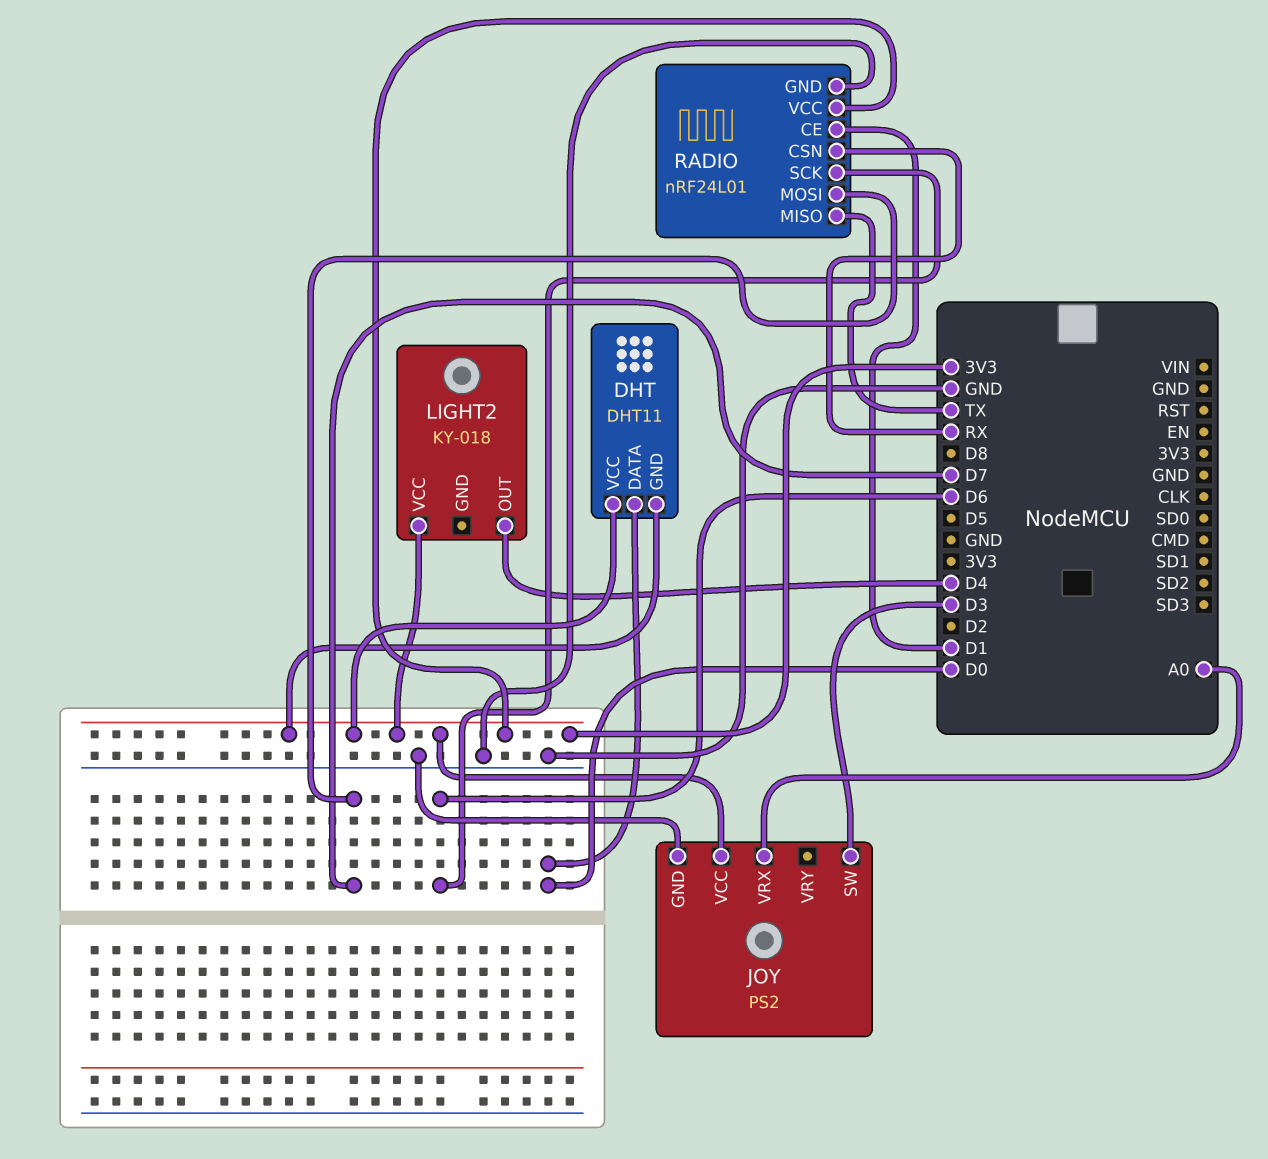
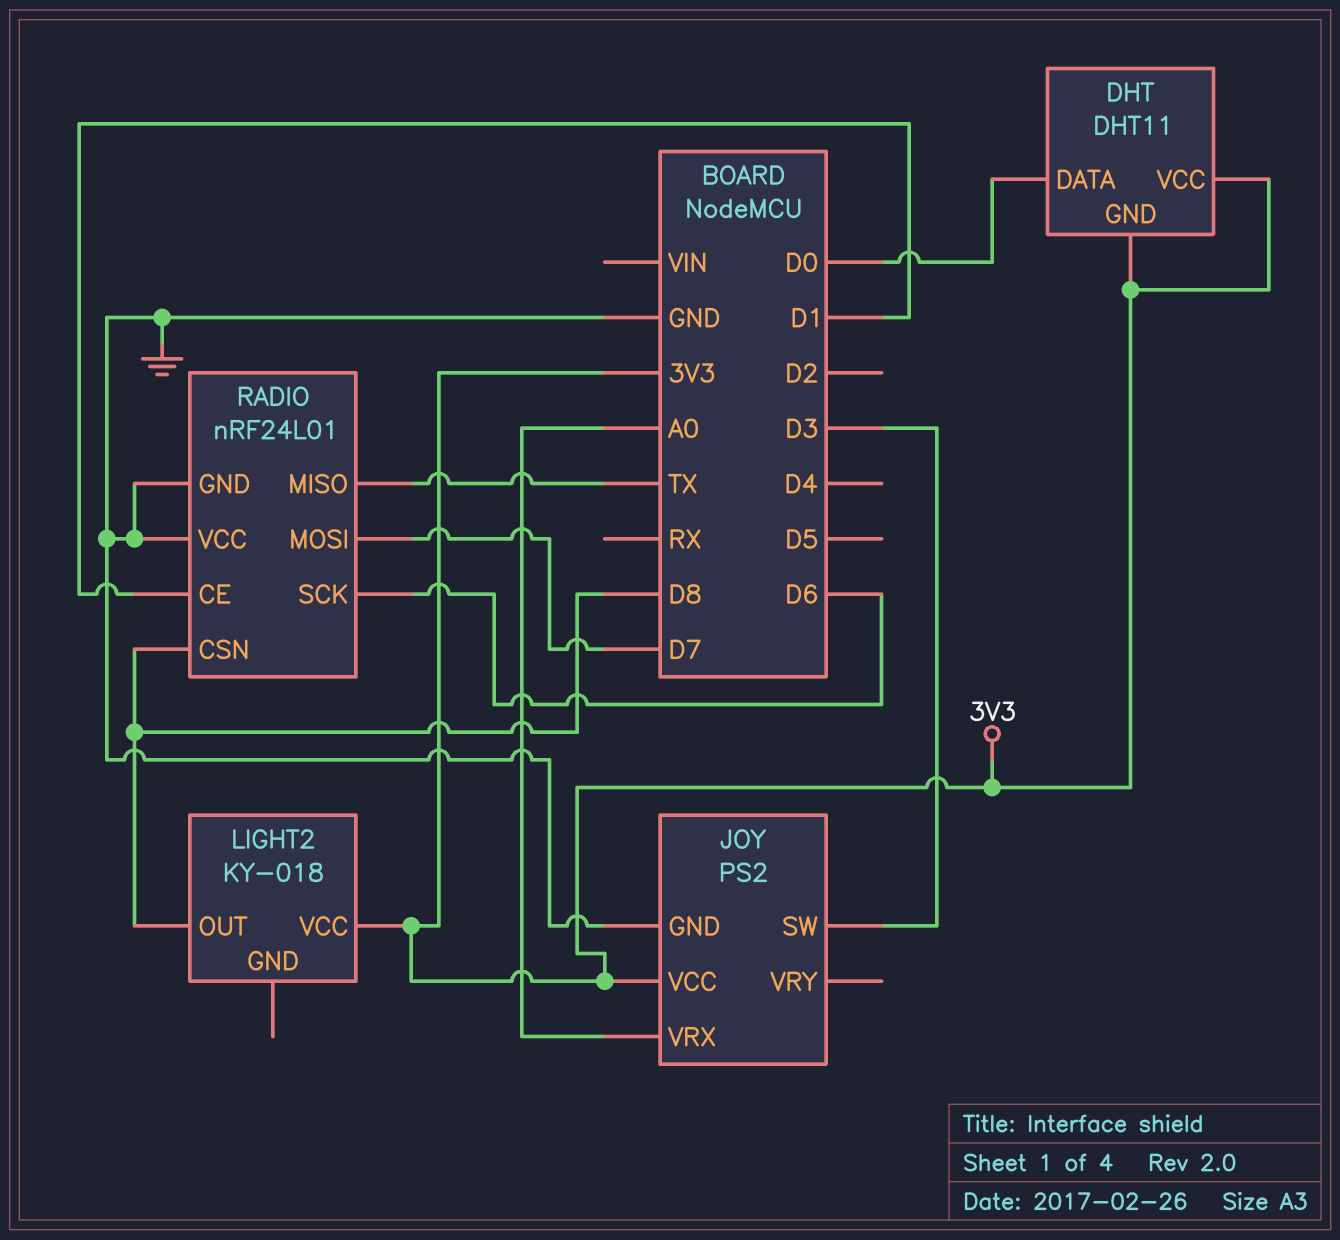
LIGHT2 pin OUT: D4 -> D8
RADIO pin CSN: RX -> D8
RADIO pin VCC: 3V3 -> GND

